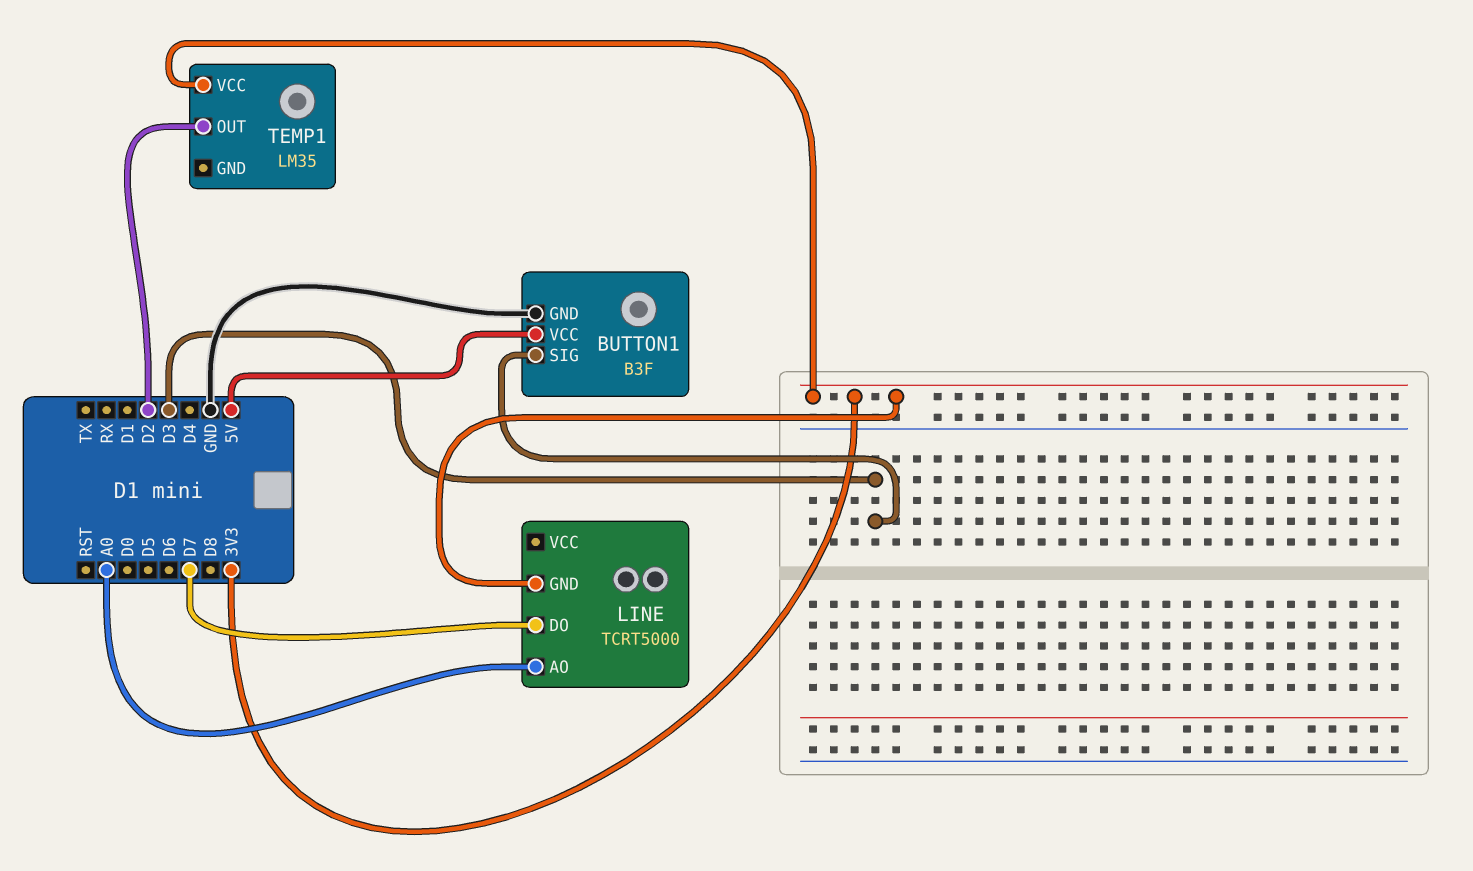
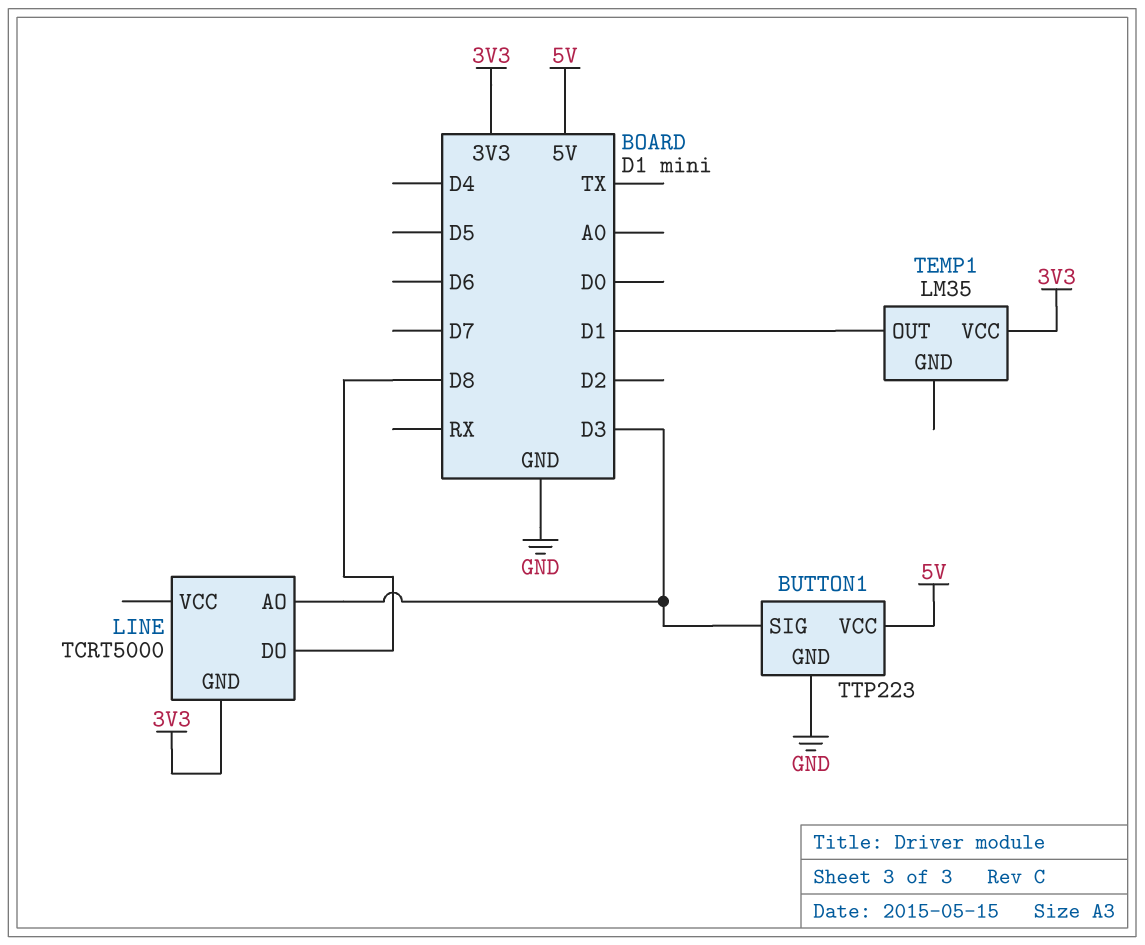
BUTTON1: B3F -> TTP223
LINE pin AO: A0 -> D3
LINE pin DO: D7 -> D8
TEMP1 pin OUT: D2 -> D1

